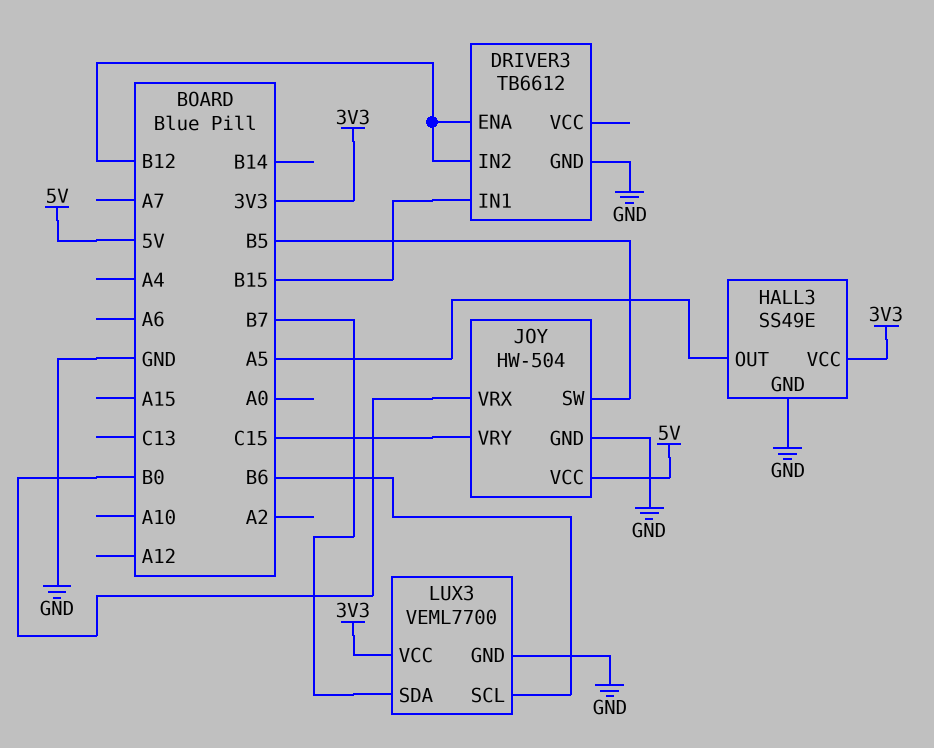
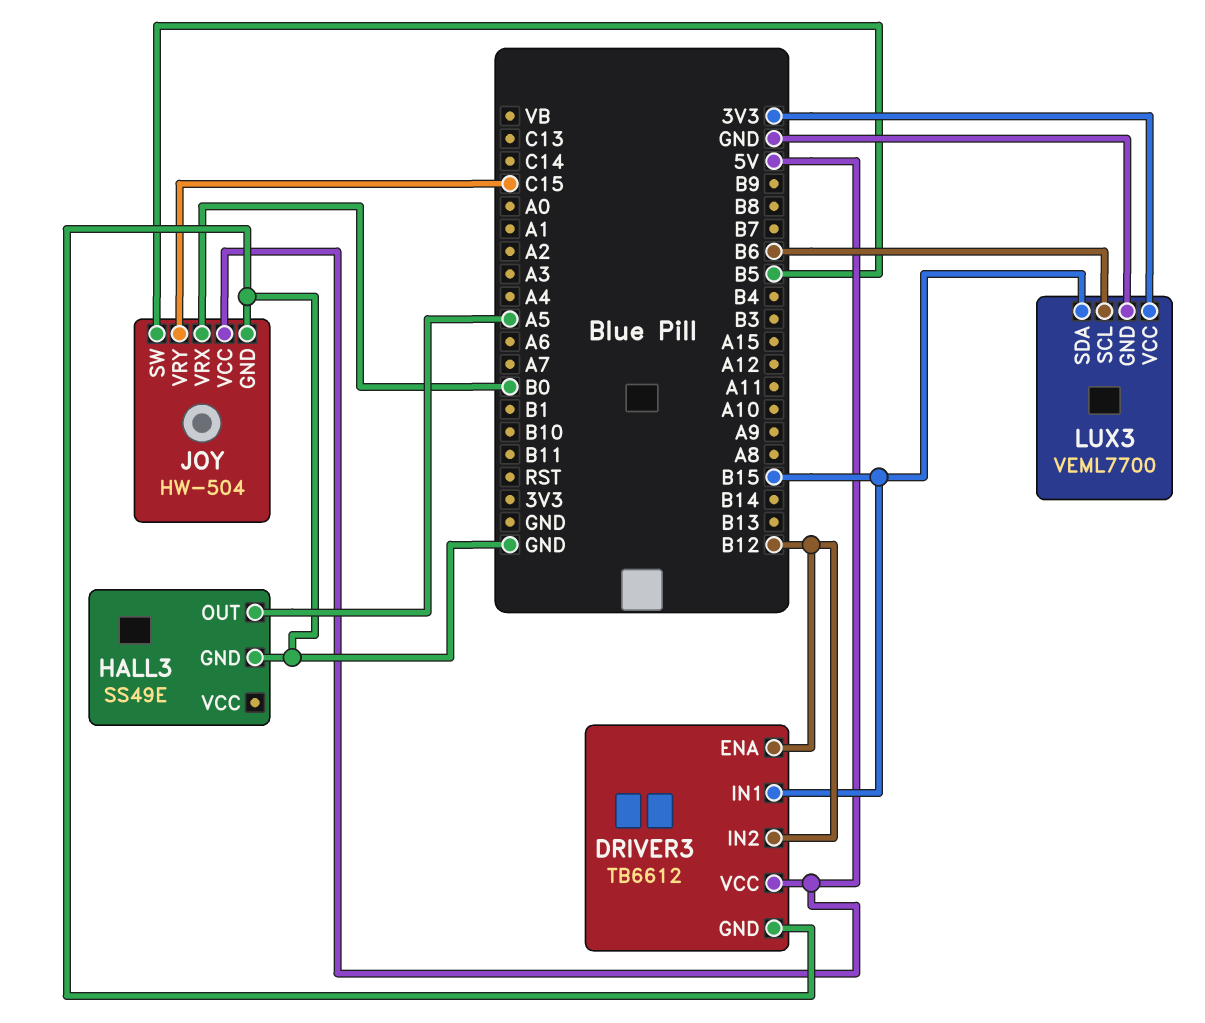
DRIVER3 pin VCC: none -> 5V
HALL3 pin VCC: 3V3 -> none
LUX3 pin SDA: B7 -> B15

